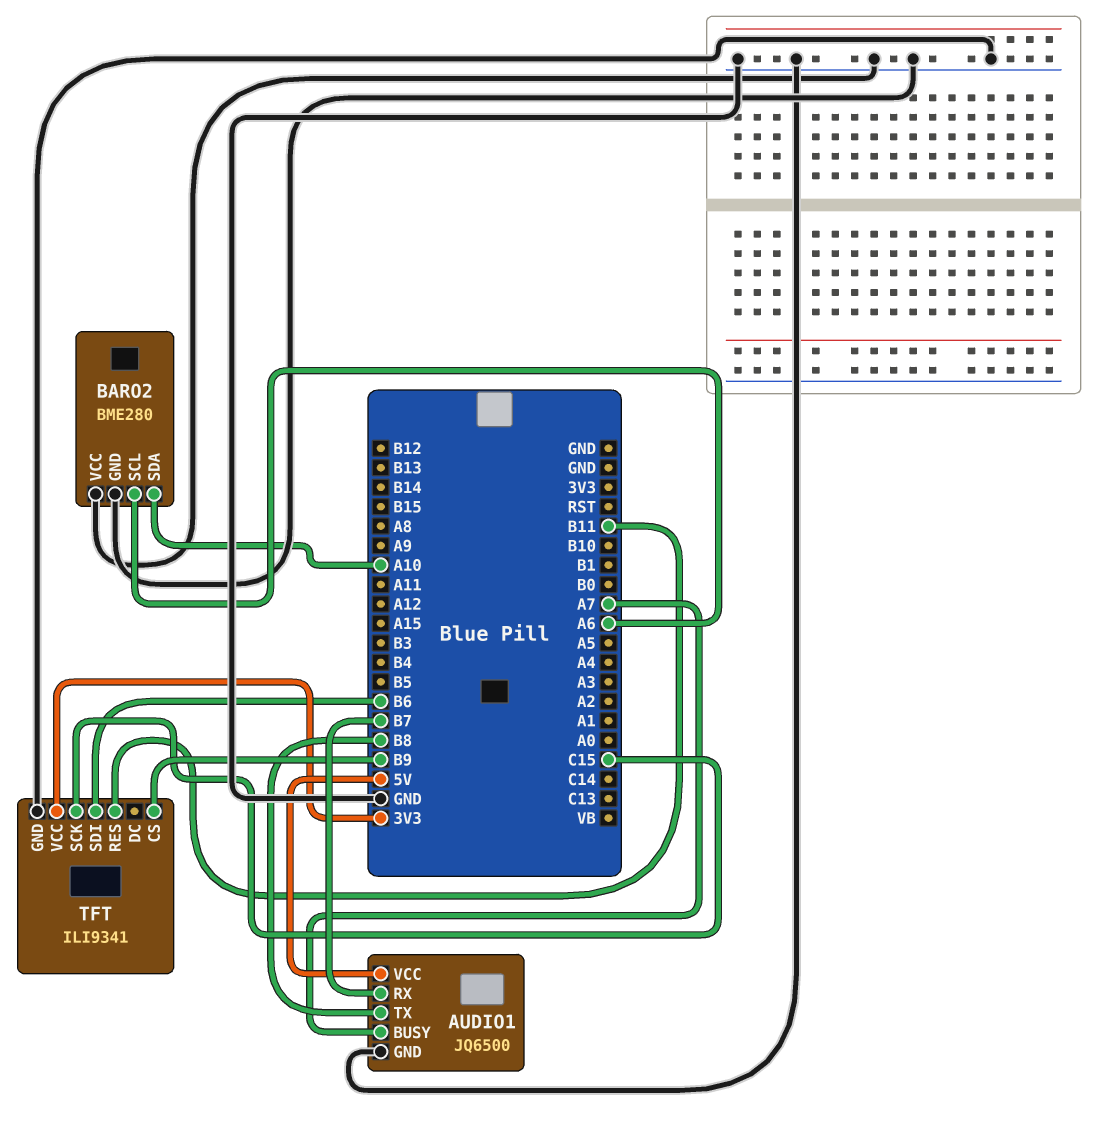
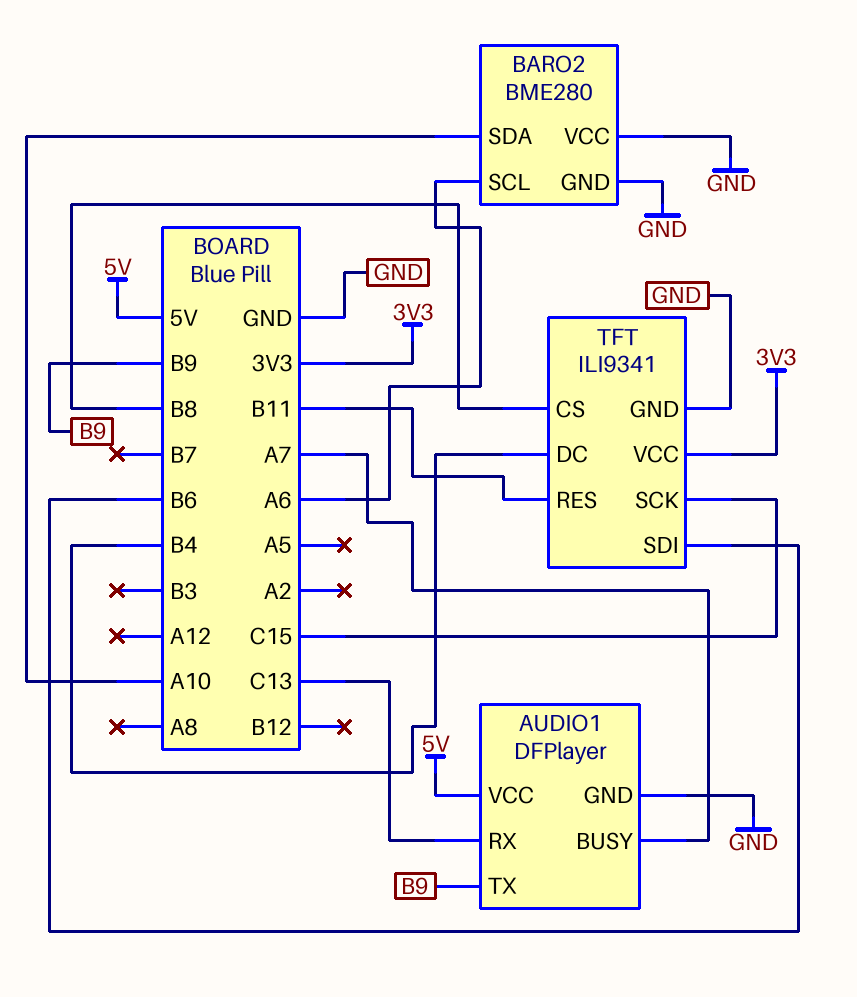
AUDIO1: JQ6500 -> DFPlayer
AUDIO1 pin RX: B7 -> C13
AUDIO1 pin TX: B8 -> B9
TFT pin CS: B9 -> B8
TFT pin DC: none -> B4

